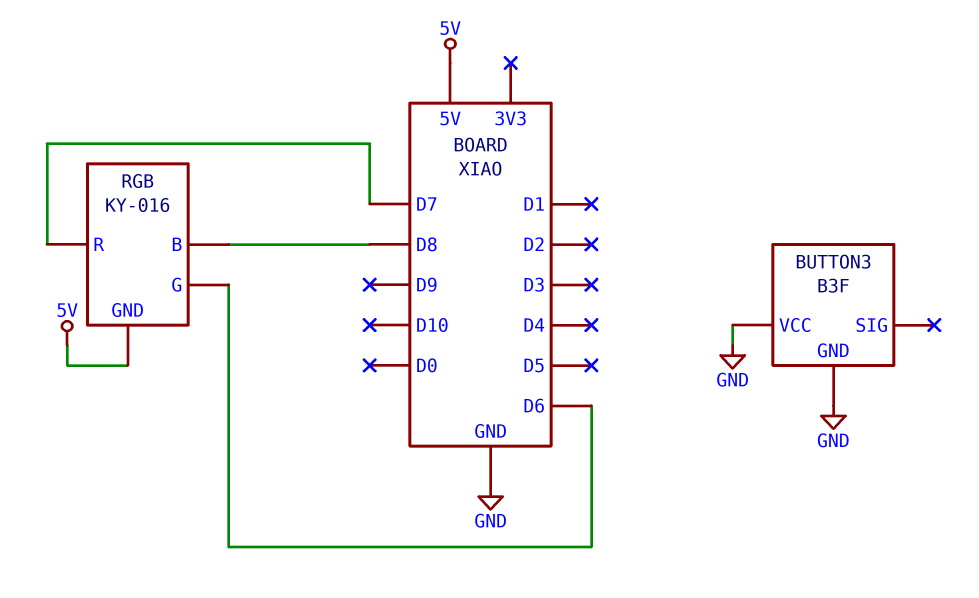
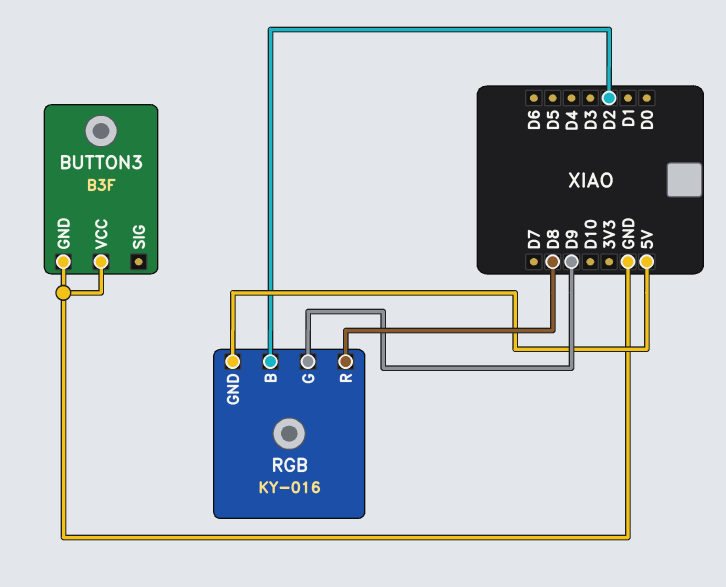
RGB pin B: D8 -> D2
RGB pin G: D6 -> D9
RGB pin R: D7 -> D8

